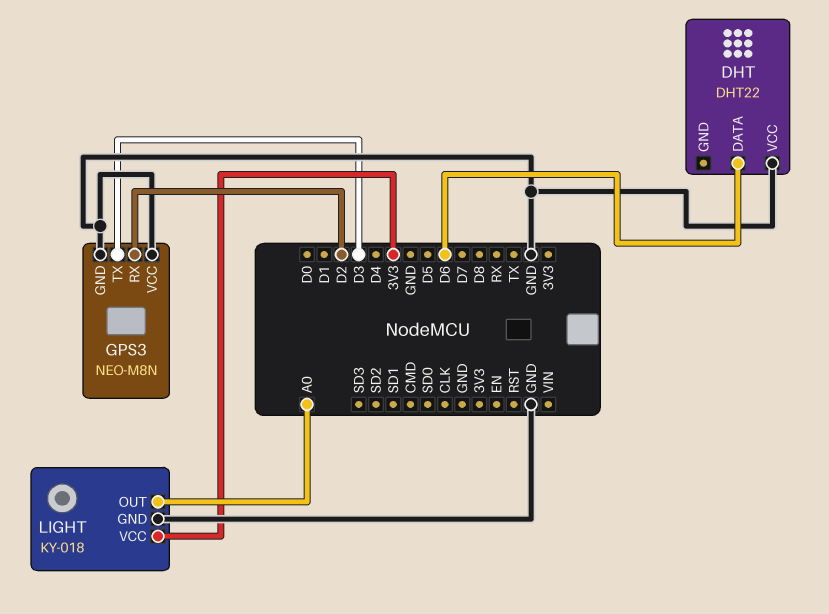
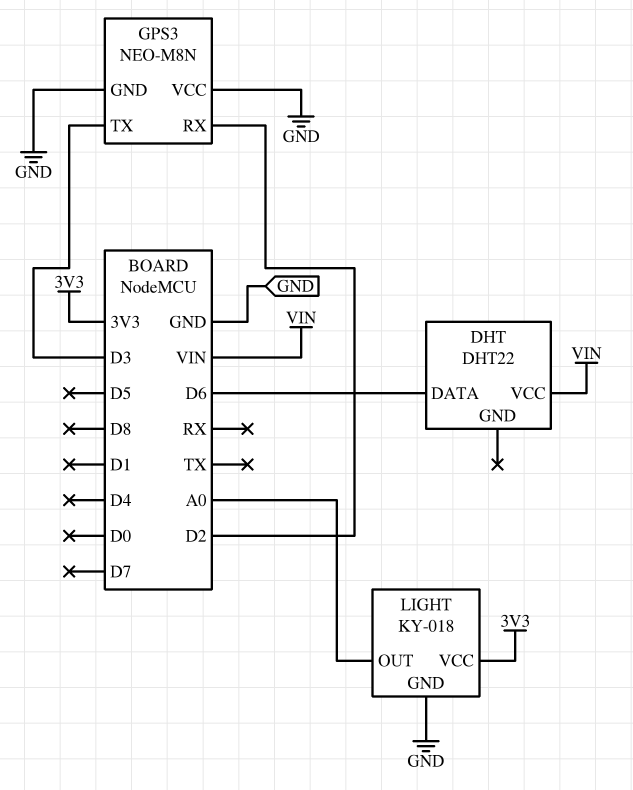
DHT pin VCC: GND -> VIN

